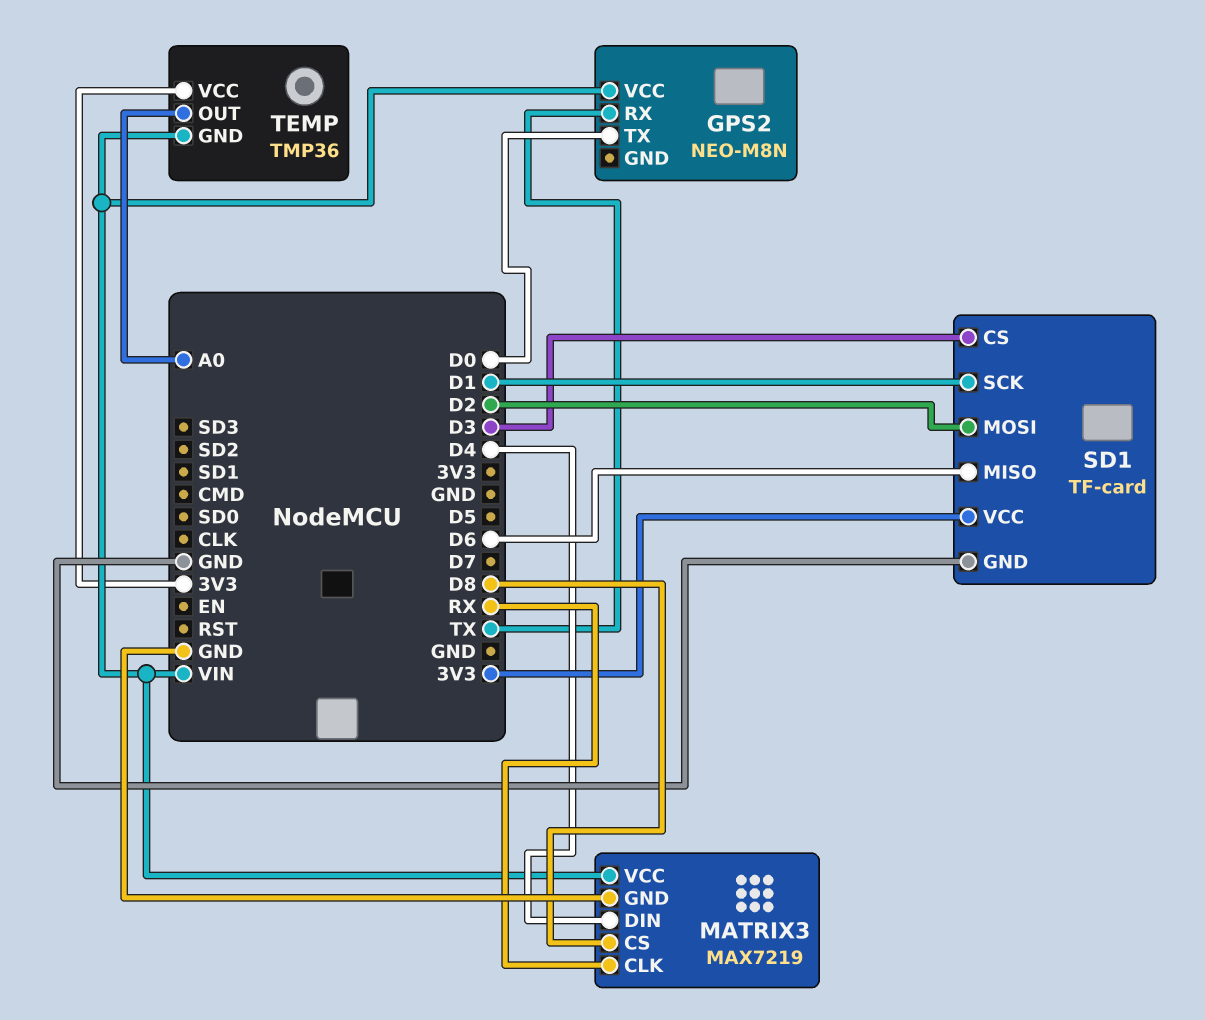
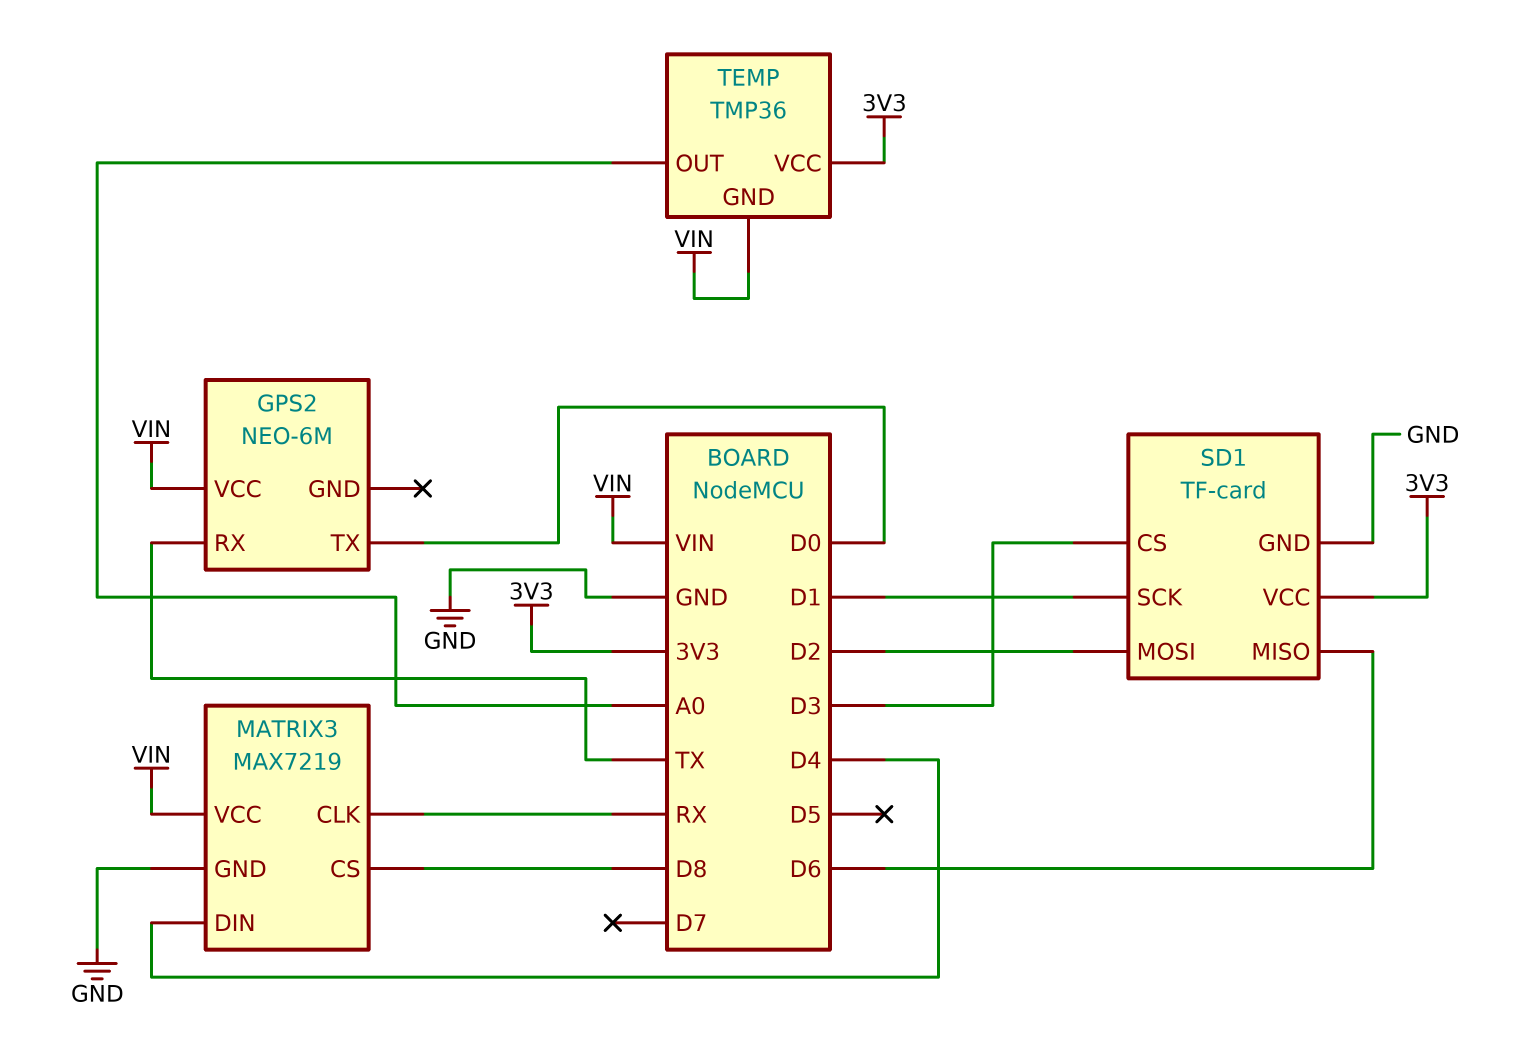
GPS2: NEO-M8N -> NEO-6M

